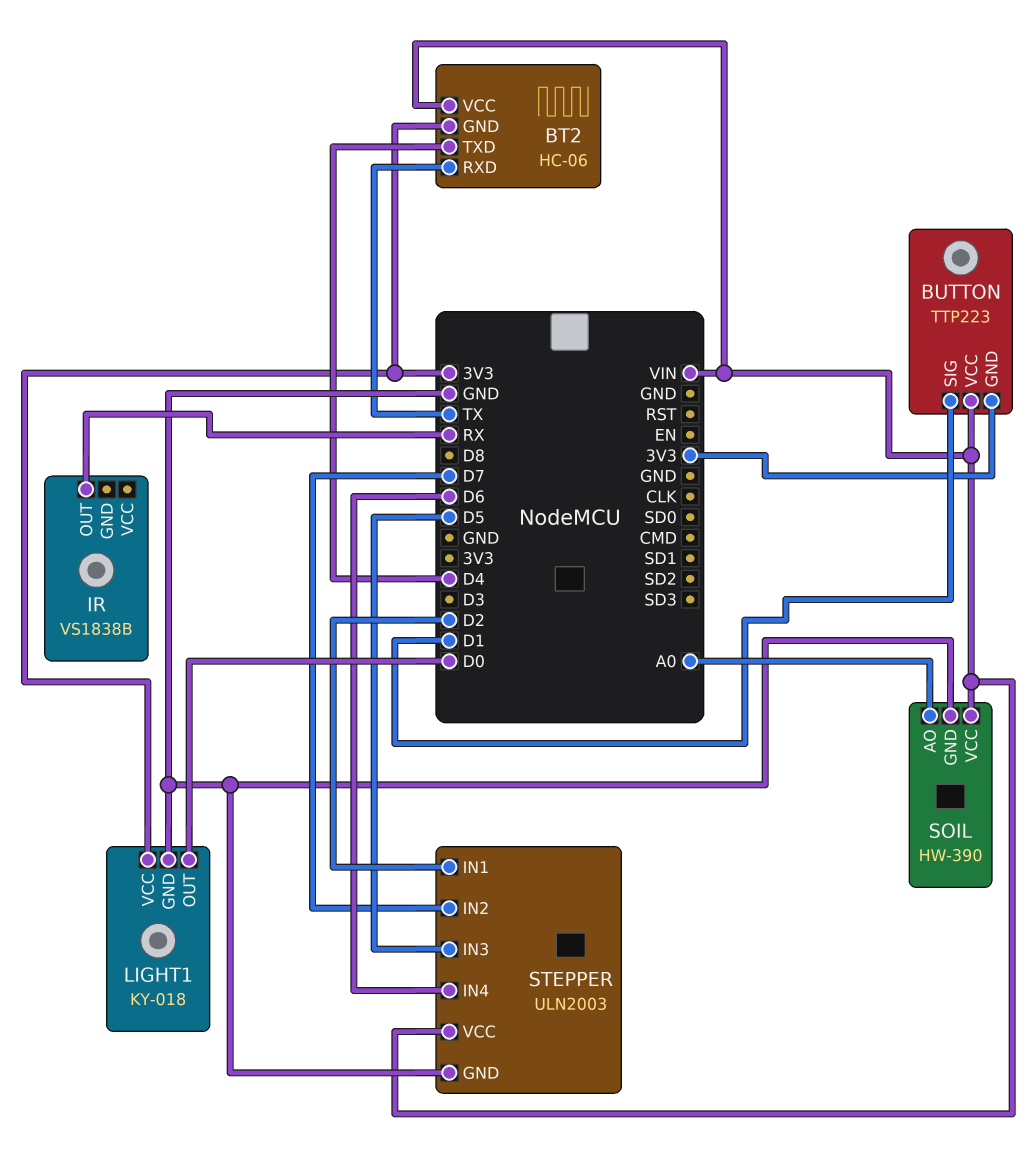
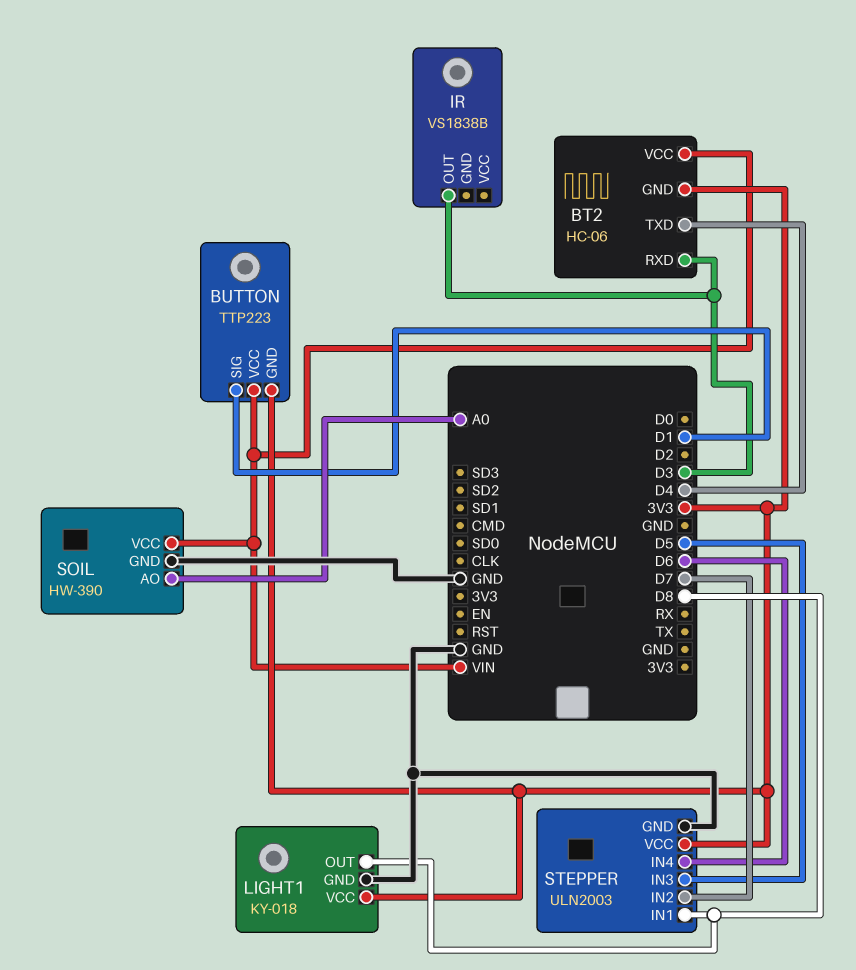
BT2 pin RXD: TX -> D3
IR pin OUT: RX -> D3
LIGHT1 pin OUT: D0 -> D8
STEPPER pin IN1: D2 -> D8
STEPPER pin VCC: VIN -> 3V3

